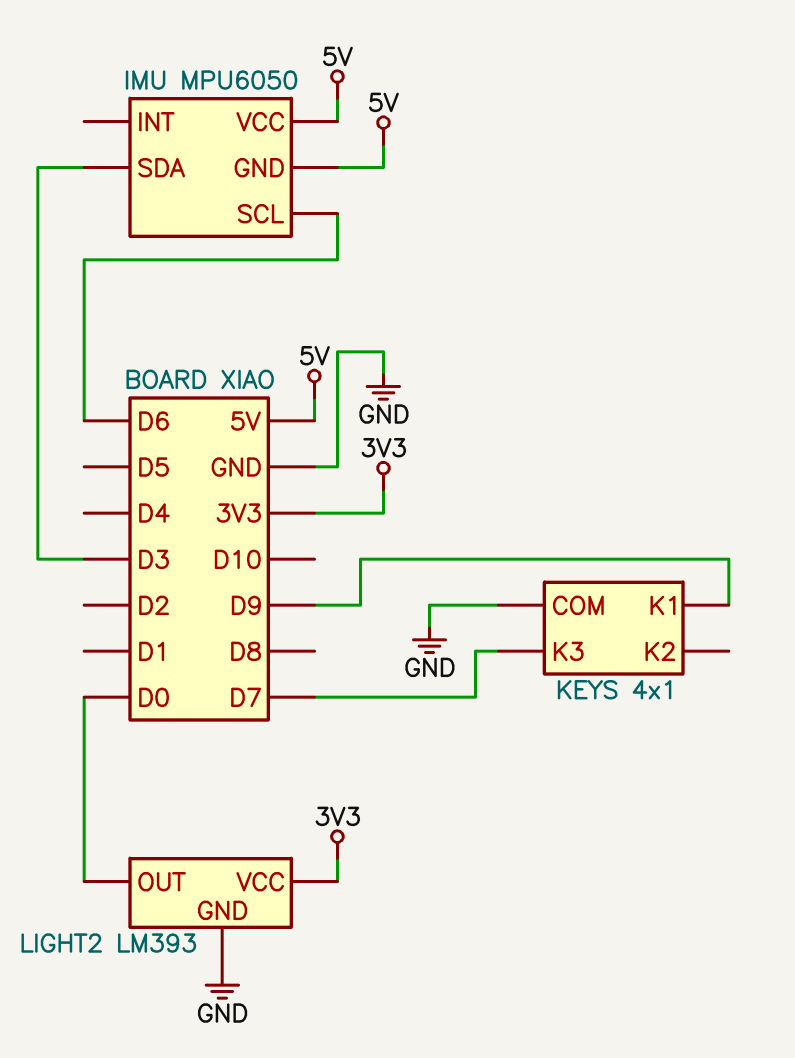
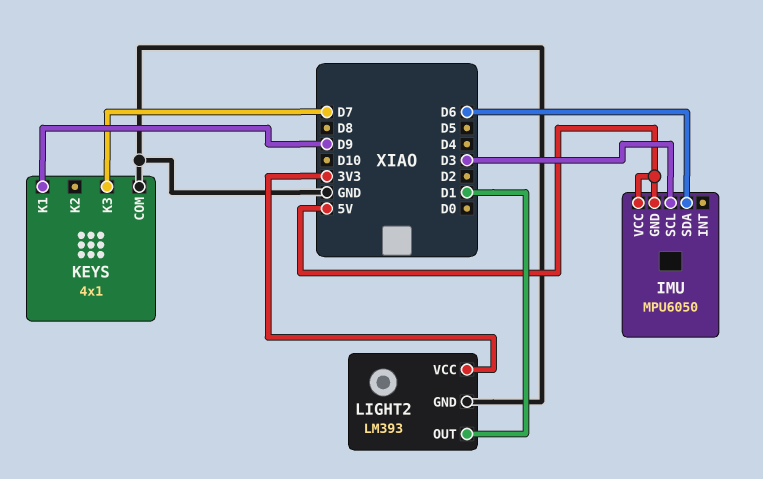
IMU pin SCL: D6 -> D3
IMU pin SDA: D3 -> D6
LIGHT2 pin OUT: D0 -> D1

